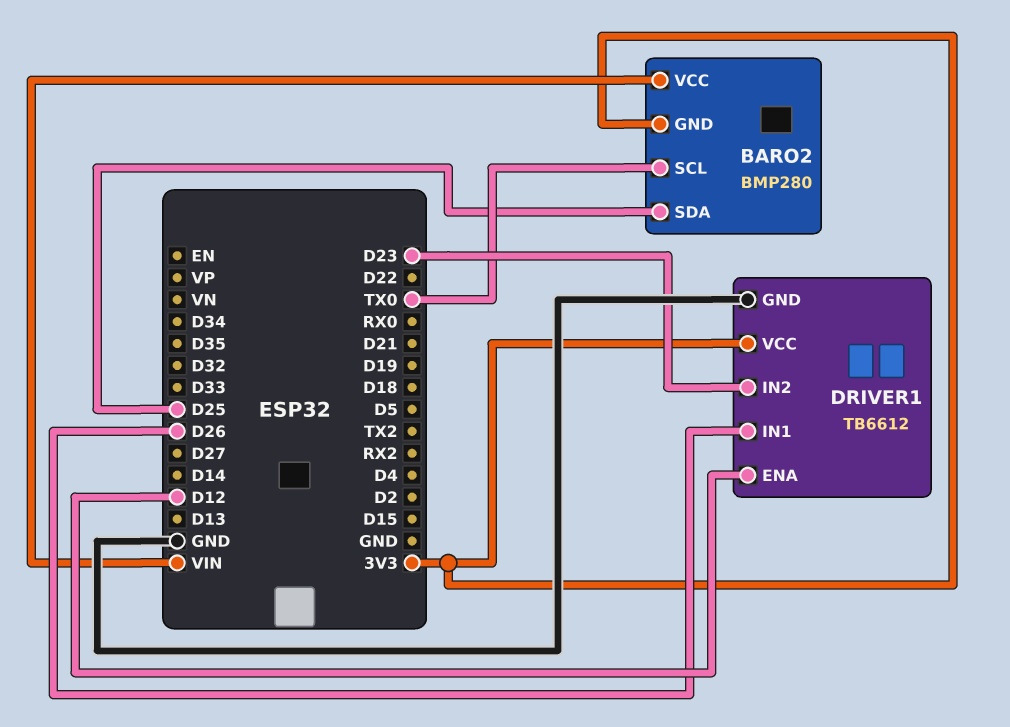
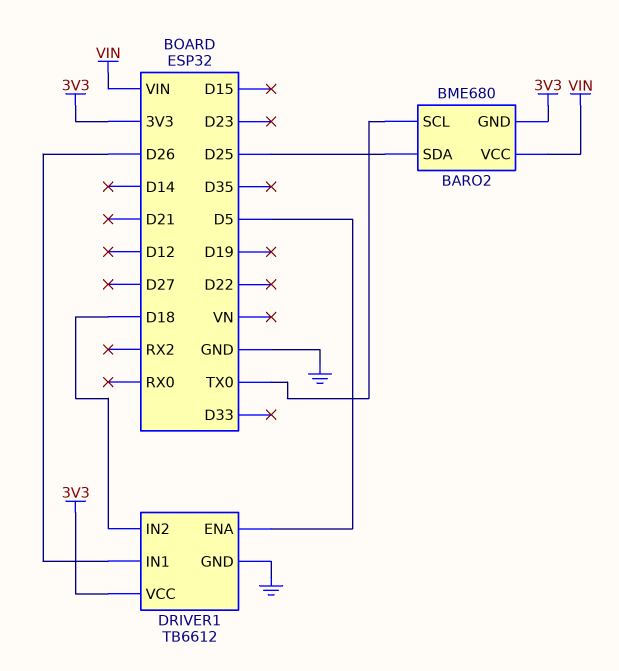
BARO2: BMP280 -> BME680
DRIVER1 pin ENA: D12 -> D5
DRIVER1 pin IN2: D23 -> D18

